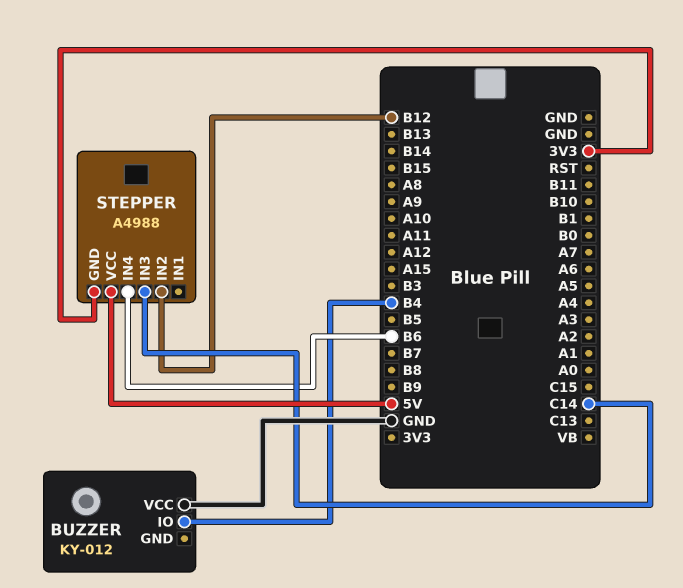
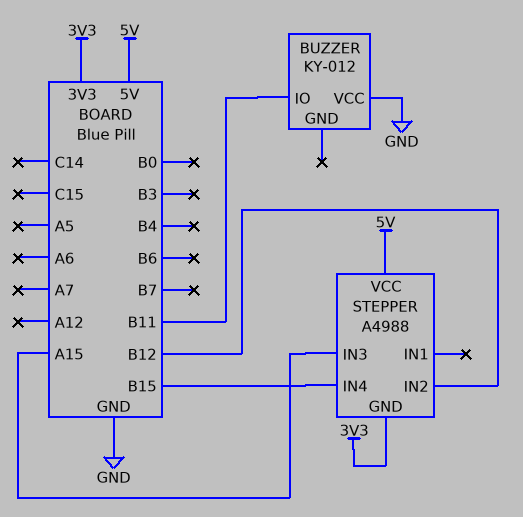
BUZZER pin IO: B4 -> B11
STEPPER pin IN3: C14 -> A15
STEPPER pin IN4: B6 -> B15

